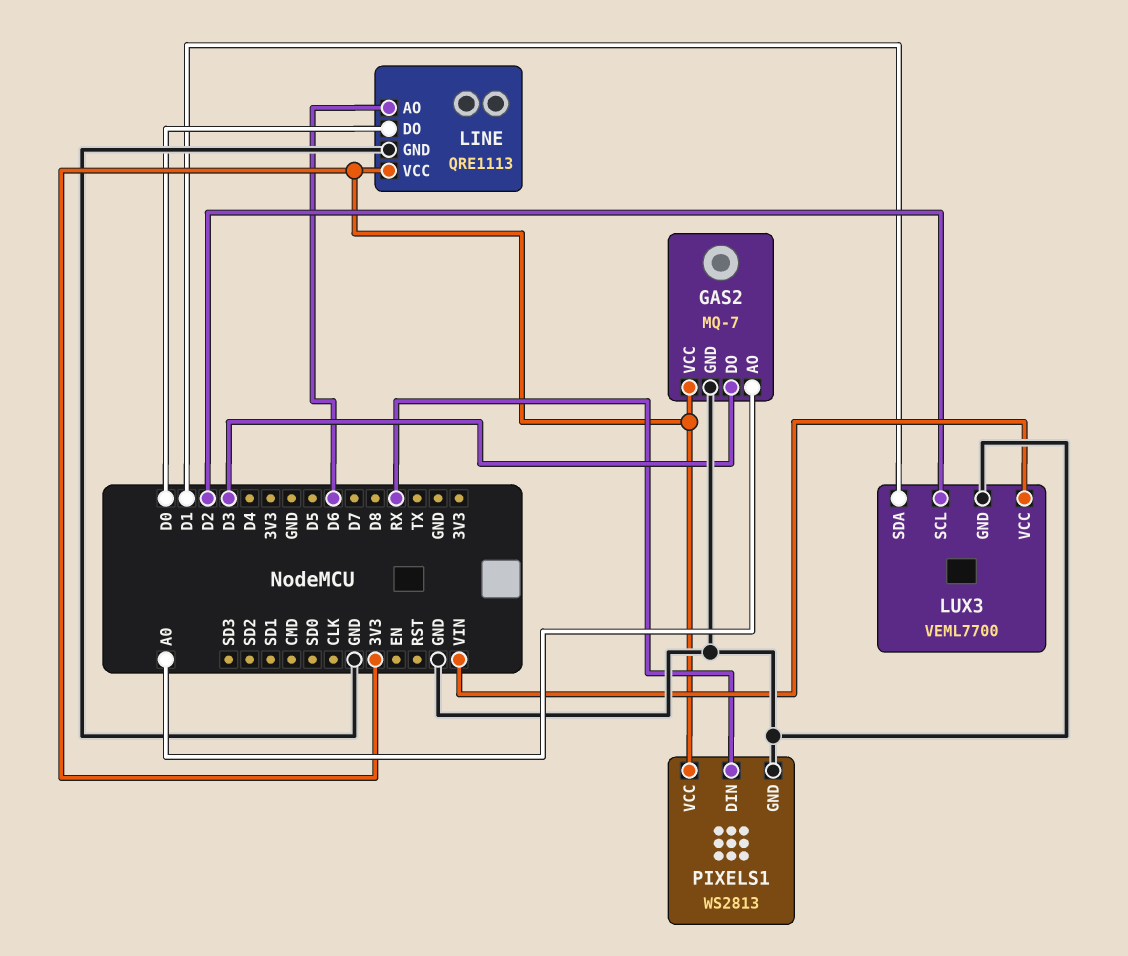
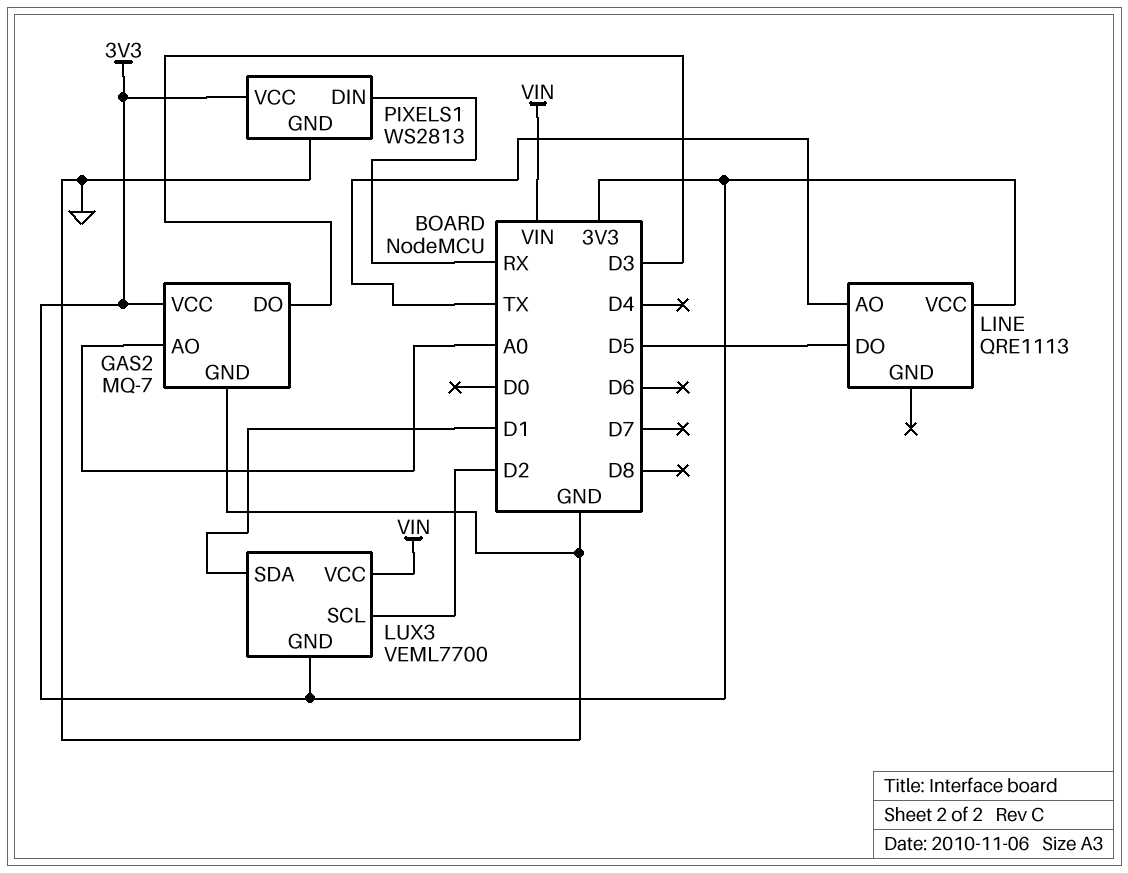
LINE pin AO: D6 -> TX
LINE pin DO: D0 -> D5
LINE pin GND: GND -> none
LUX3 pin GND: GND -> 3V3

